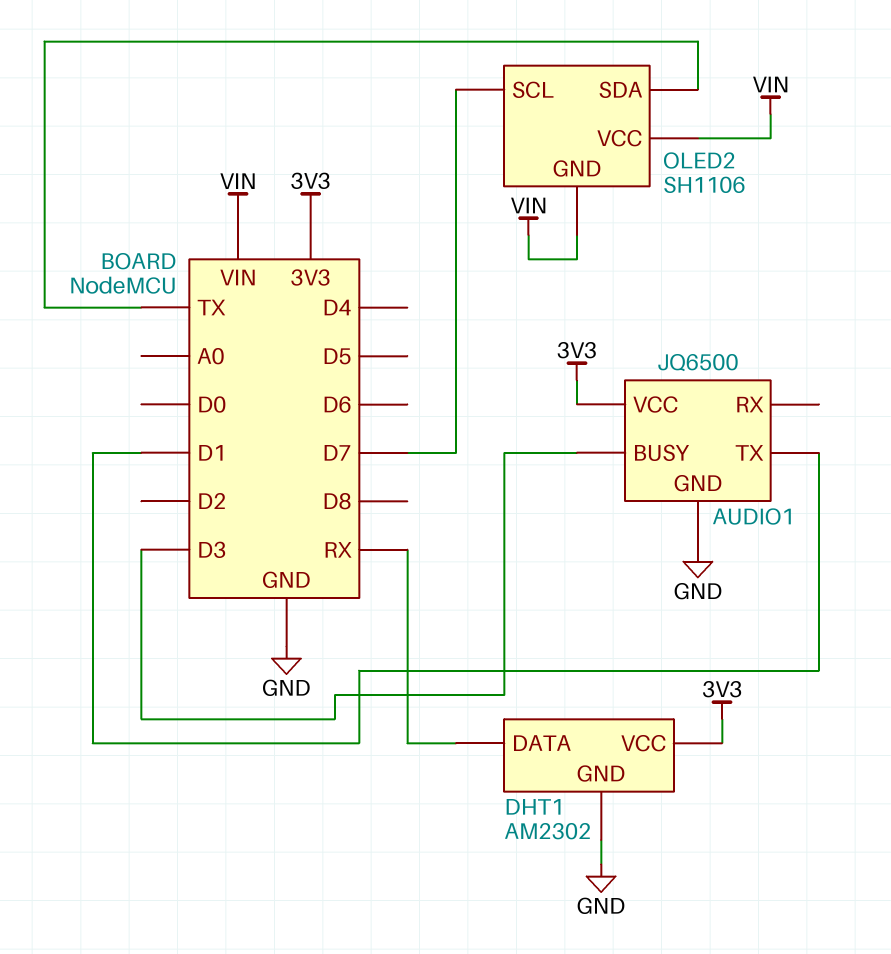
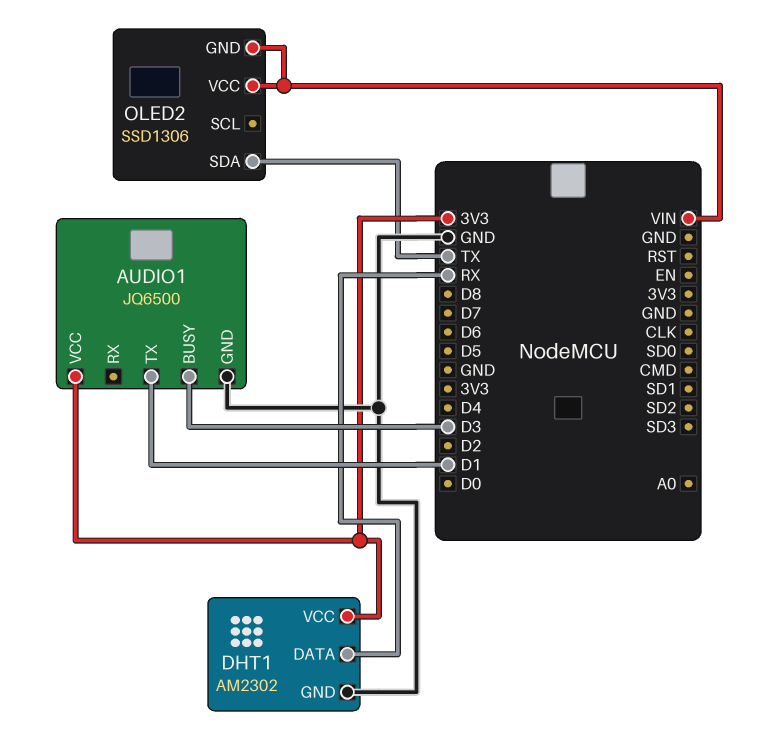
OLED2: SH1106 -> SSD1306
OLED2 pin SCL: D7 -> none

